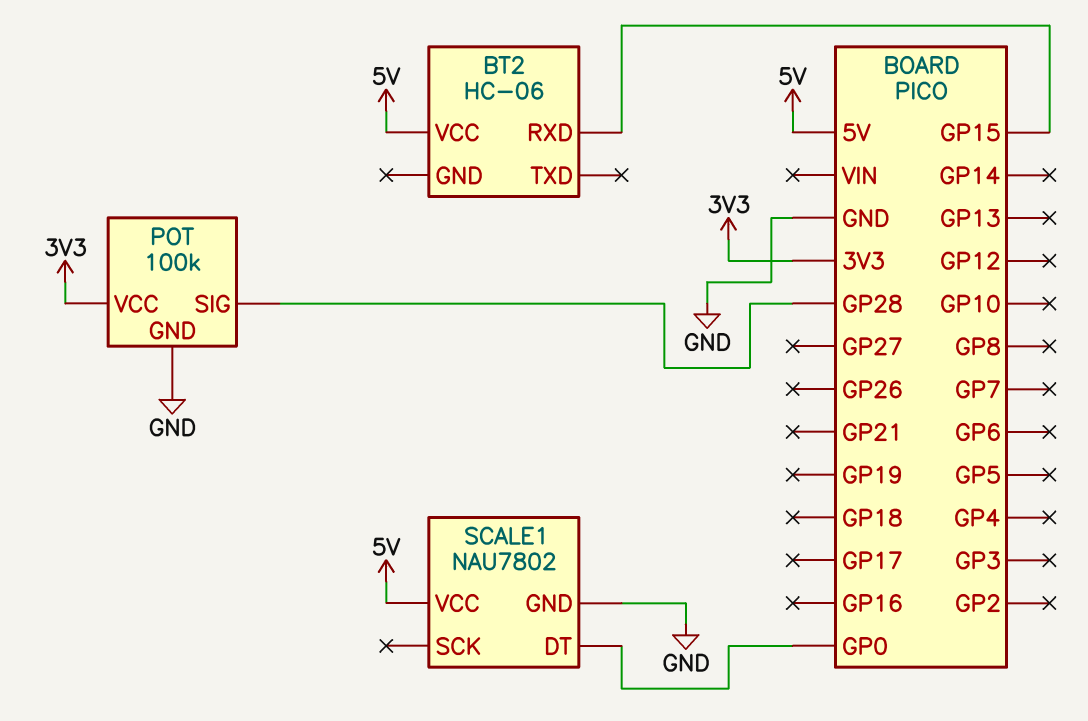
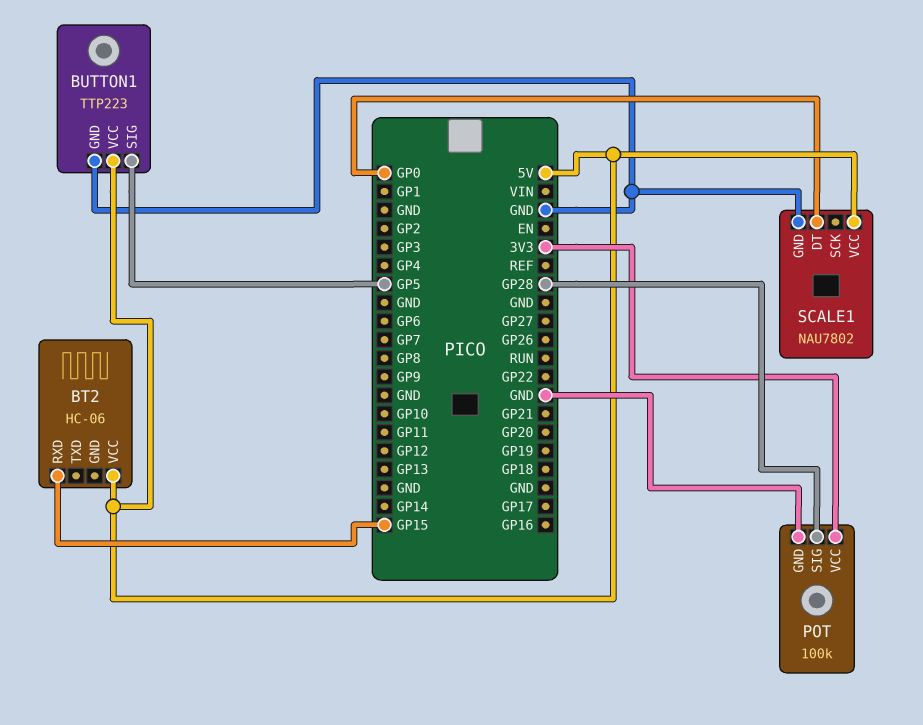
BUTTON1: none -> TTP223
BUTTON1 pin GND: none -> GND
BUTTON1 pin SIG: none -> GP5
BUTTON1 pin VCC: none -> 5V

